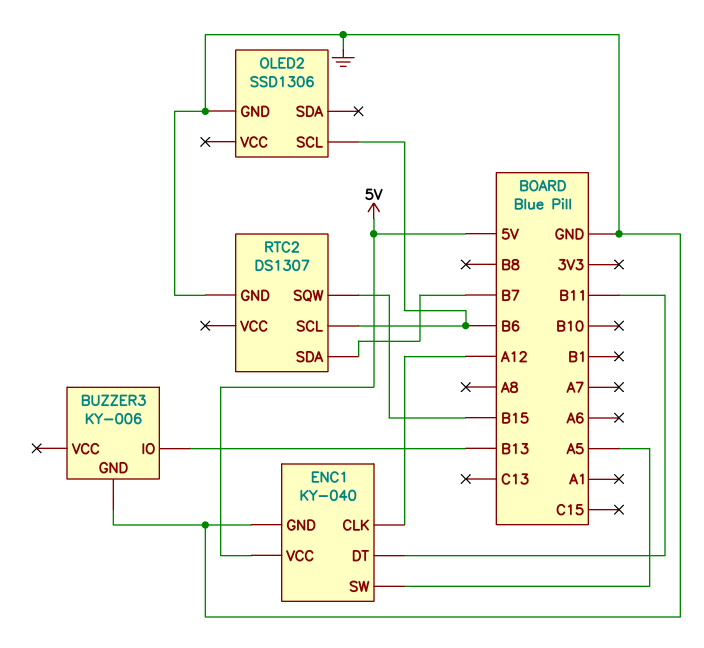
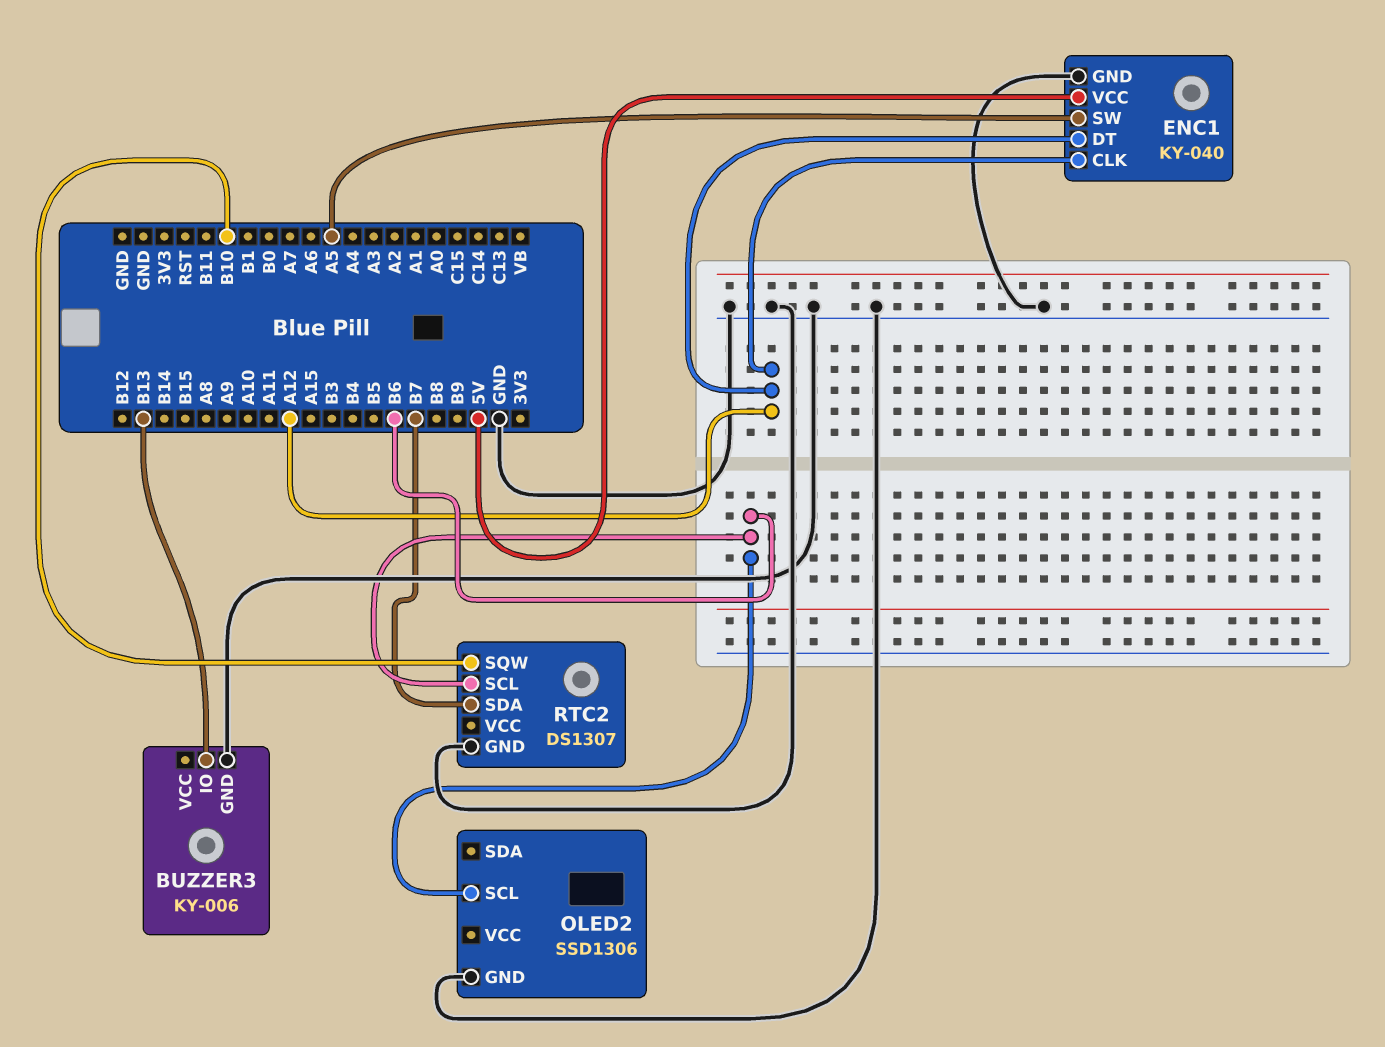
ENC1 pin DT: B11 -> A12
RTC2 pin SQW: B15 -> B10

